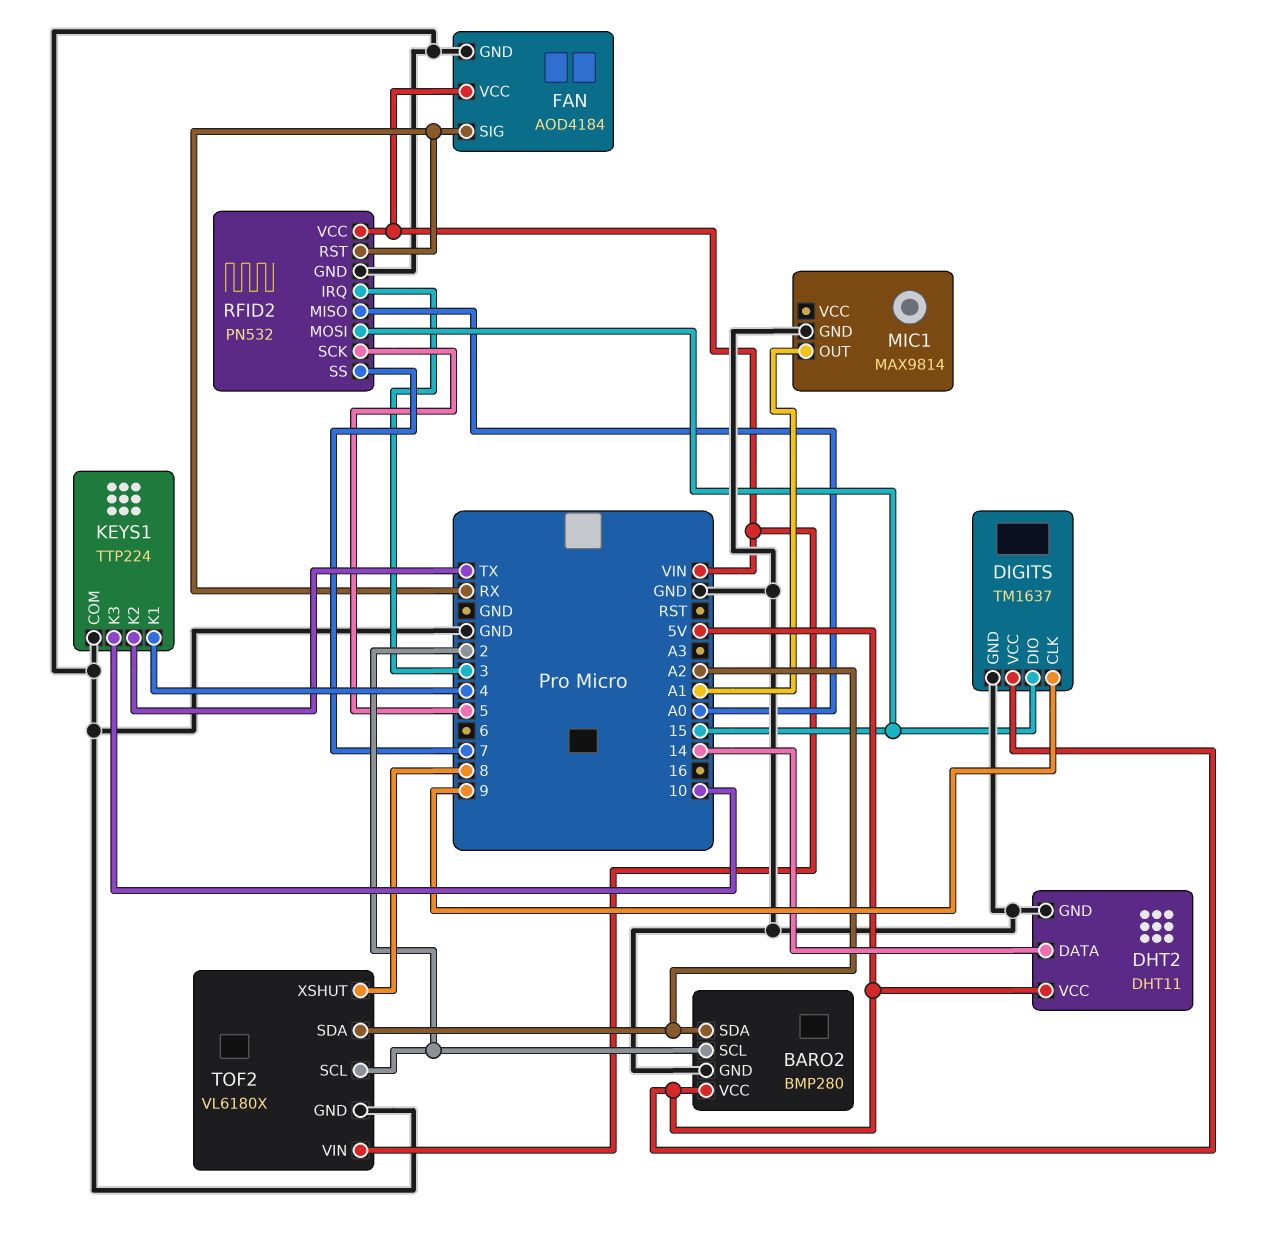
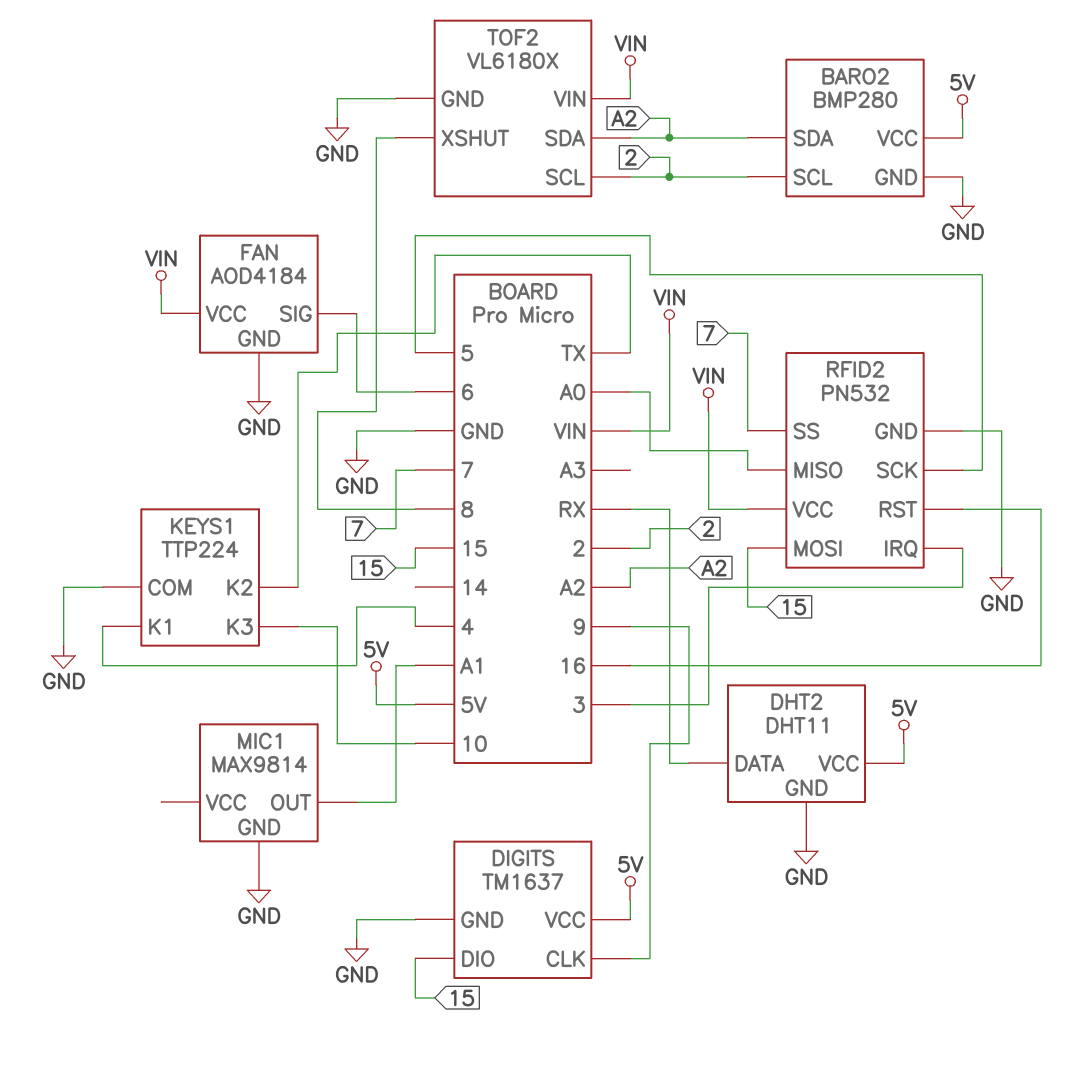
DHT2 pin DATA: 14 -> RX
FAN pin SIG: RX -> 6
RFID2 pin RST: RX -> 16

